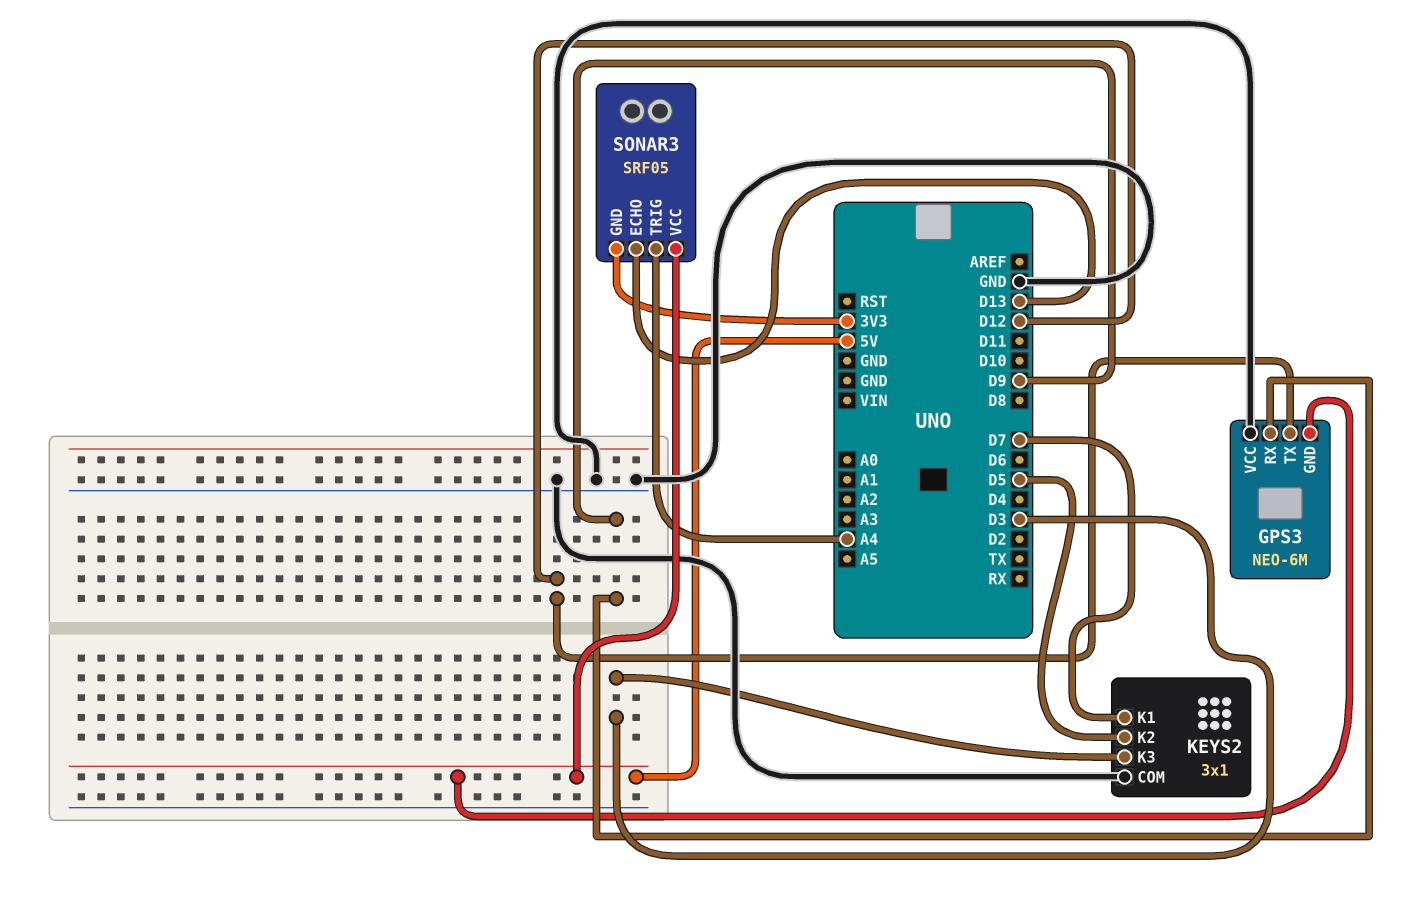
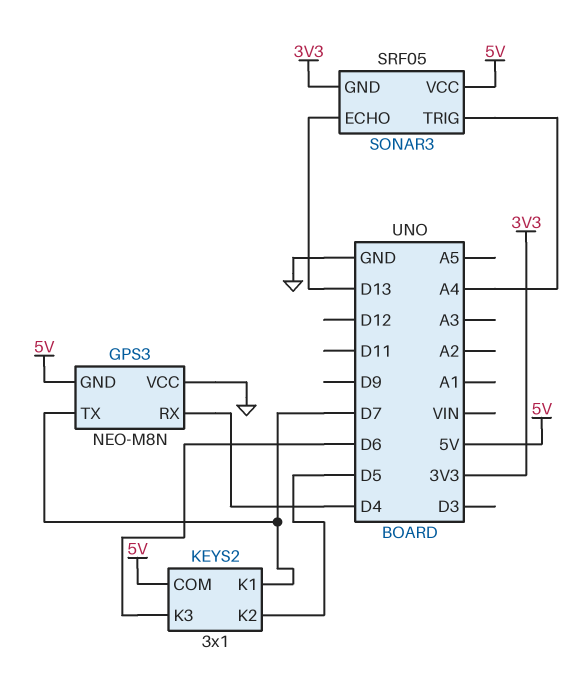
GPS3: NEO-6M -> NEO-M8N
GPS3 pin RX: D9 -> D4
GPS3 pin TX: D12 -> D7
KEYS2 pin COM: GND -> 5V
KEYS2 pin K3: D3 -> D6

